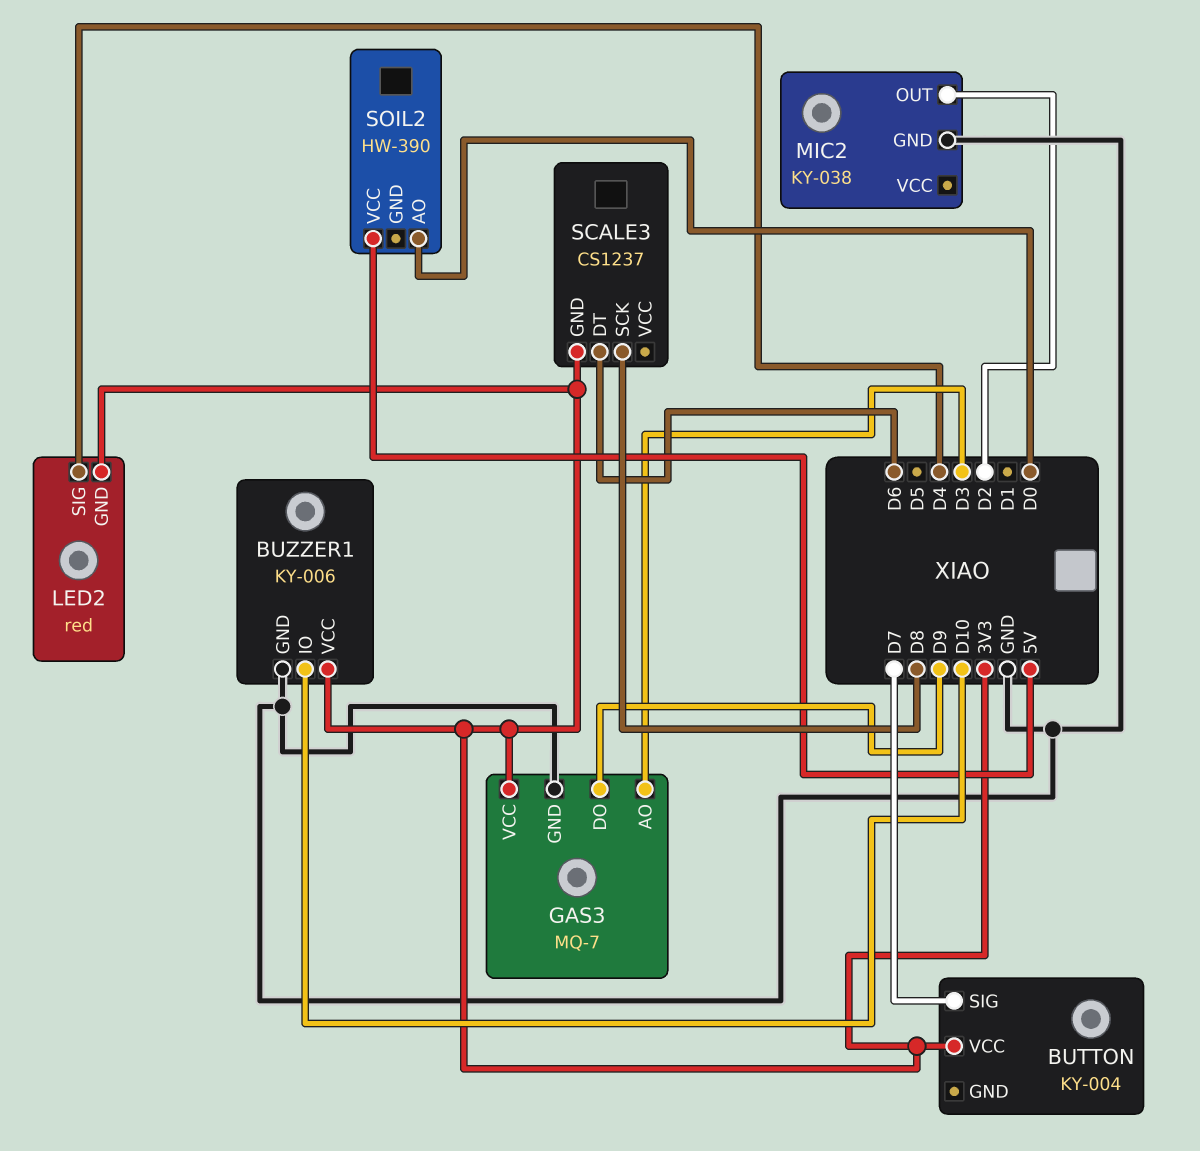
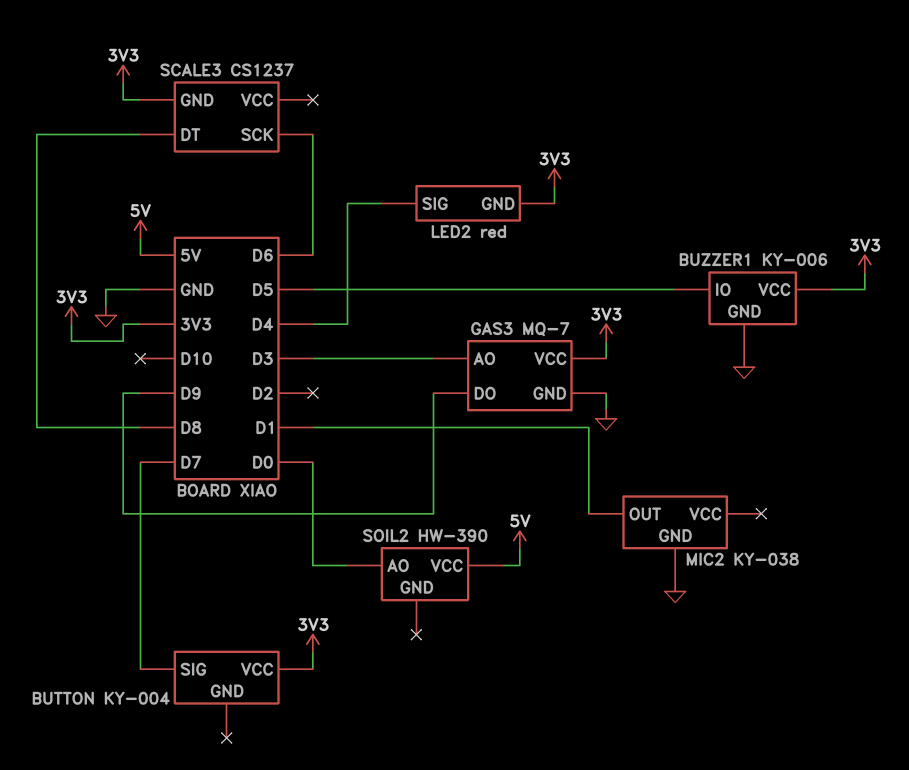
BUZZER1 pin IO: D10 -> D5
MIC2 pin OUT: D2 -> D1
SCALE3 pin DT: D6 -> D8
SCALE3 pin SCK: D8 -> D6

